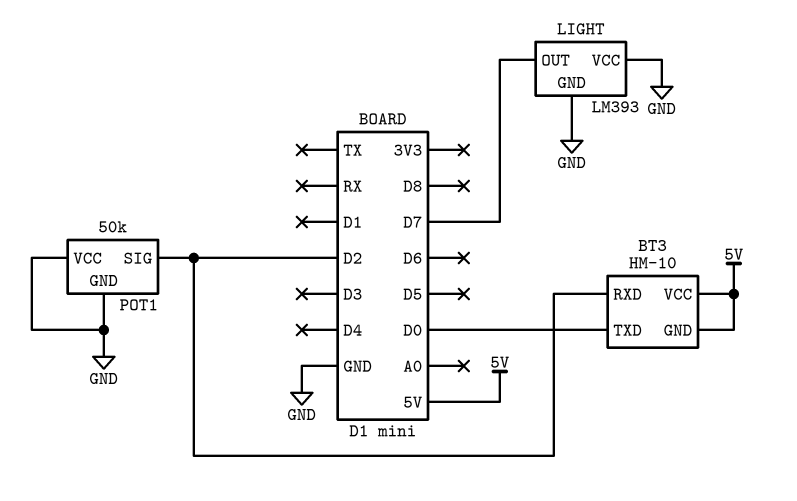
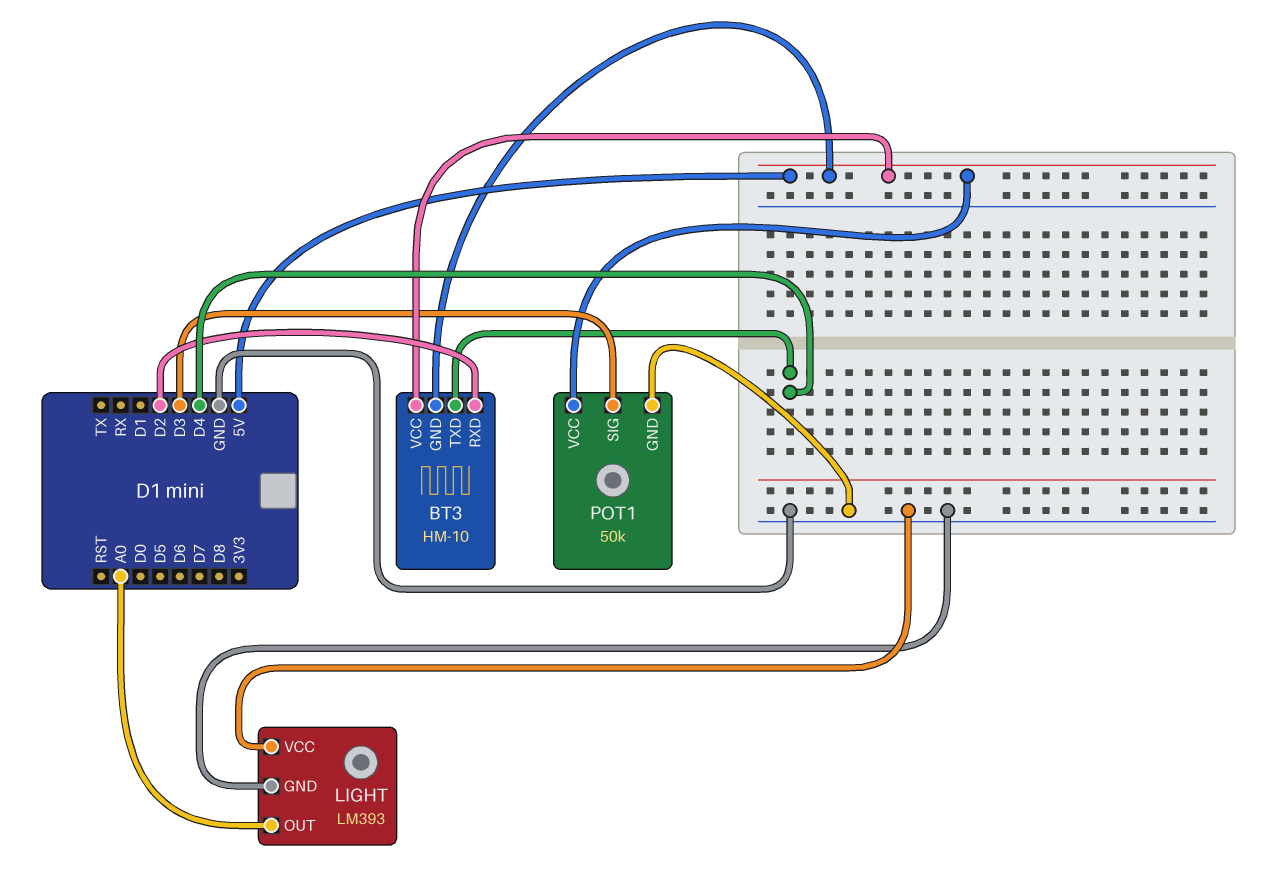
BT3 pin TXD: D0 -> D4
LIGHT pin OUT: D7 -> A0
POT1 pin SIG: D2 -> D3
POT1 pin VCC: GND -> 5V

